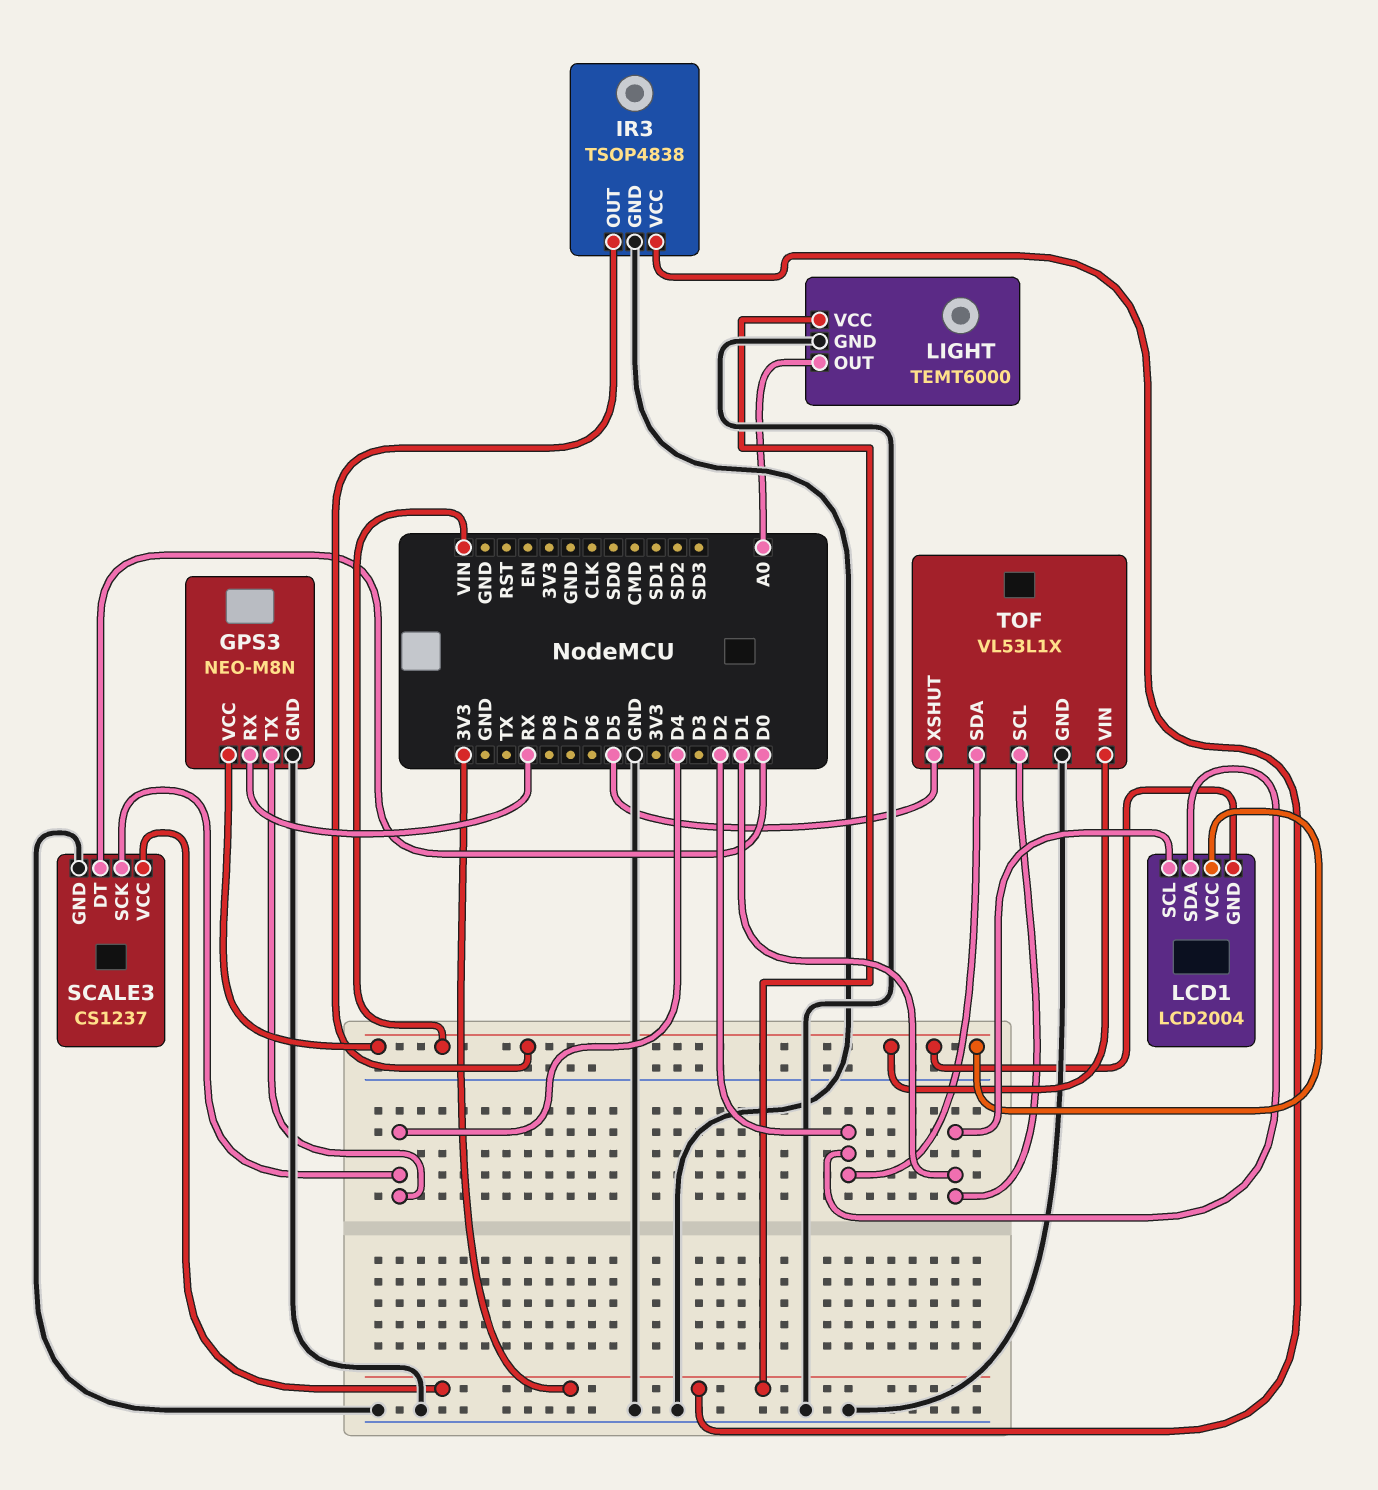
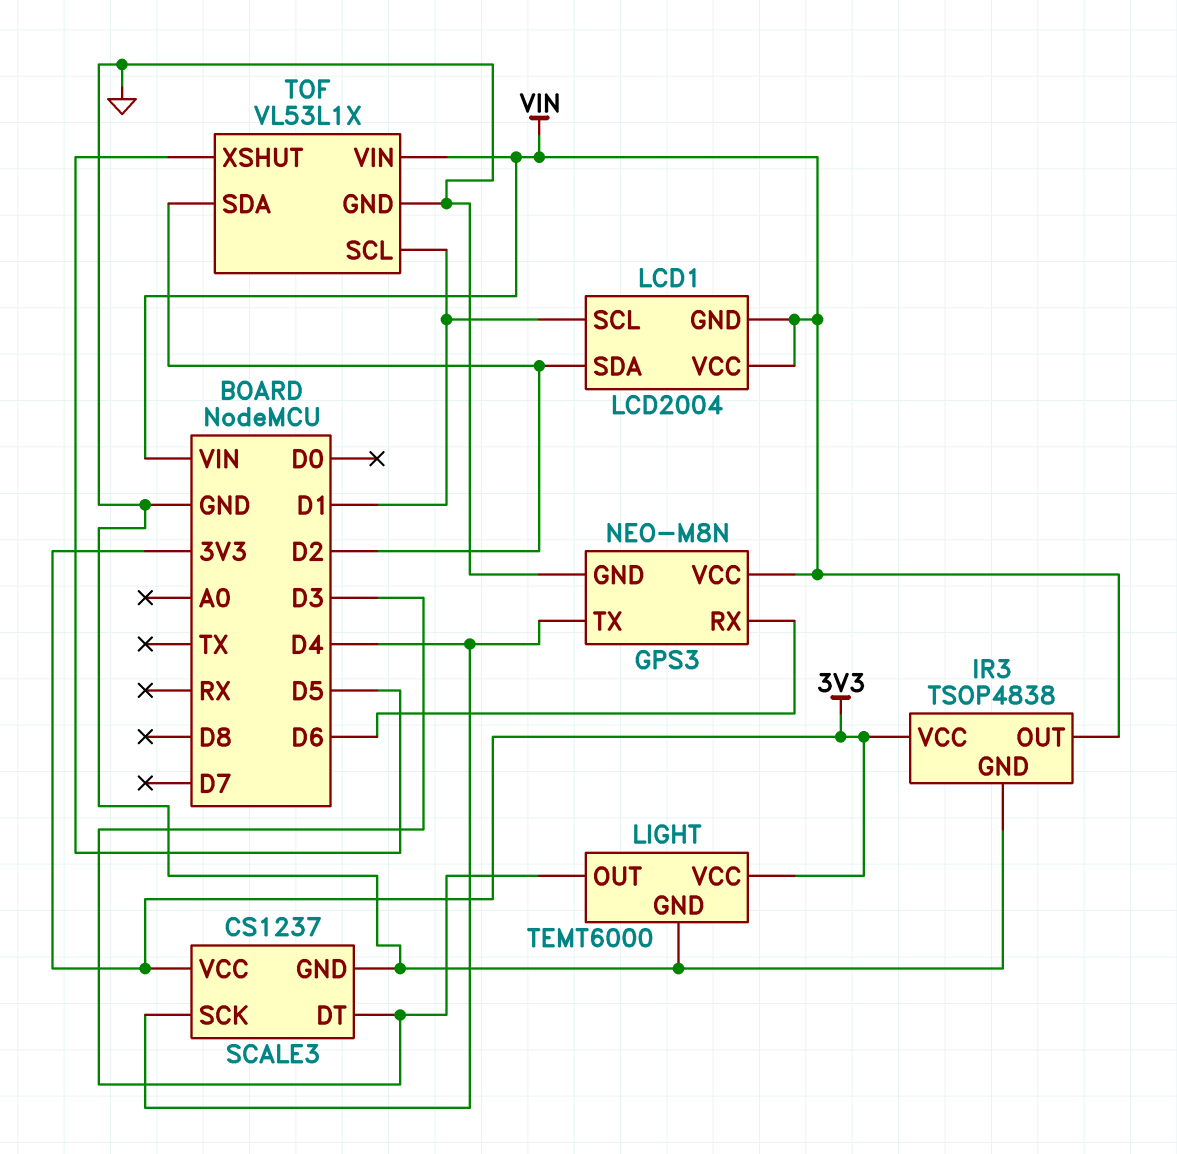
GPS3 pin RX: RX -> D6
LIGHT pin OUT: A0 -> D3
SCALE3 pin DT: D0 -> D3

